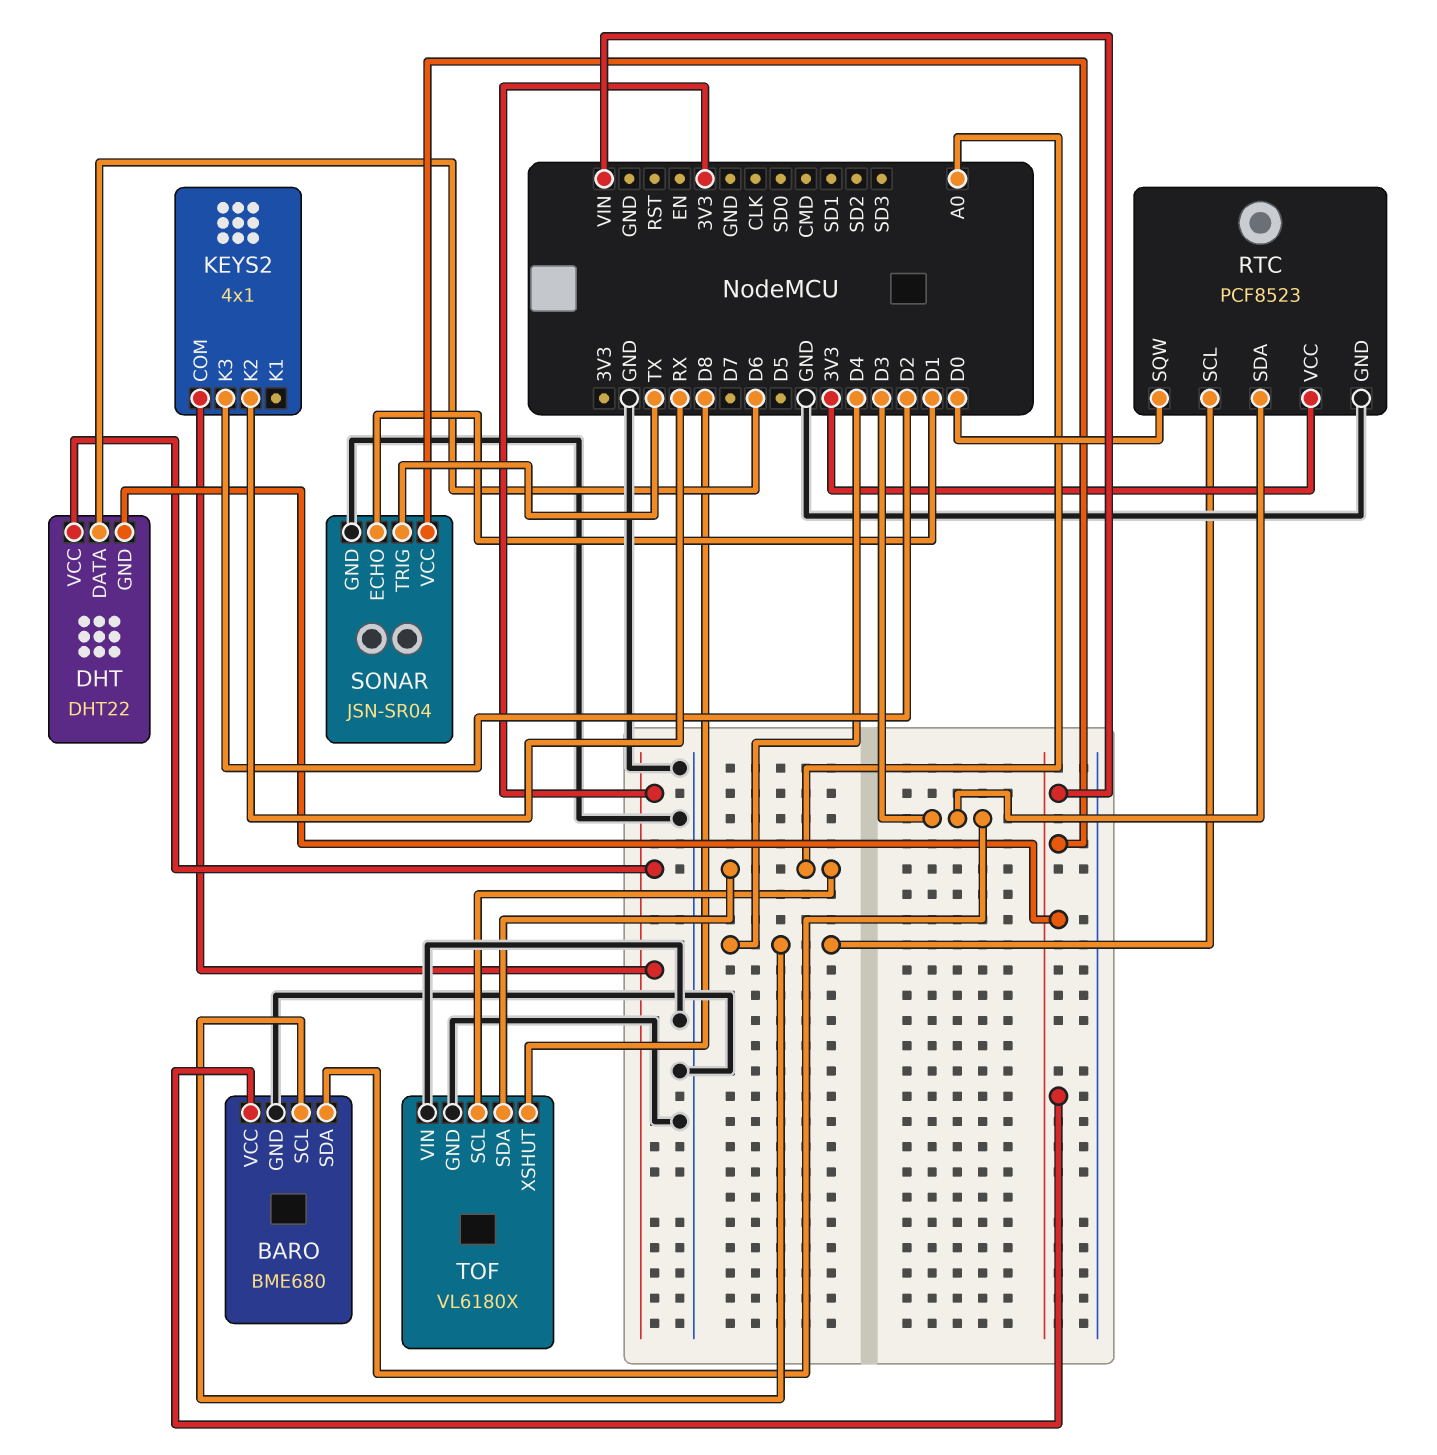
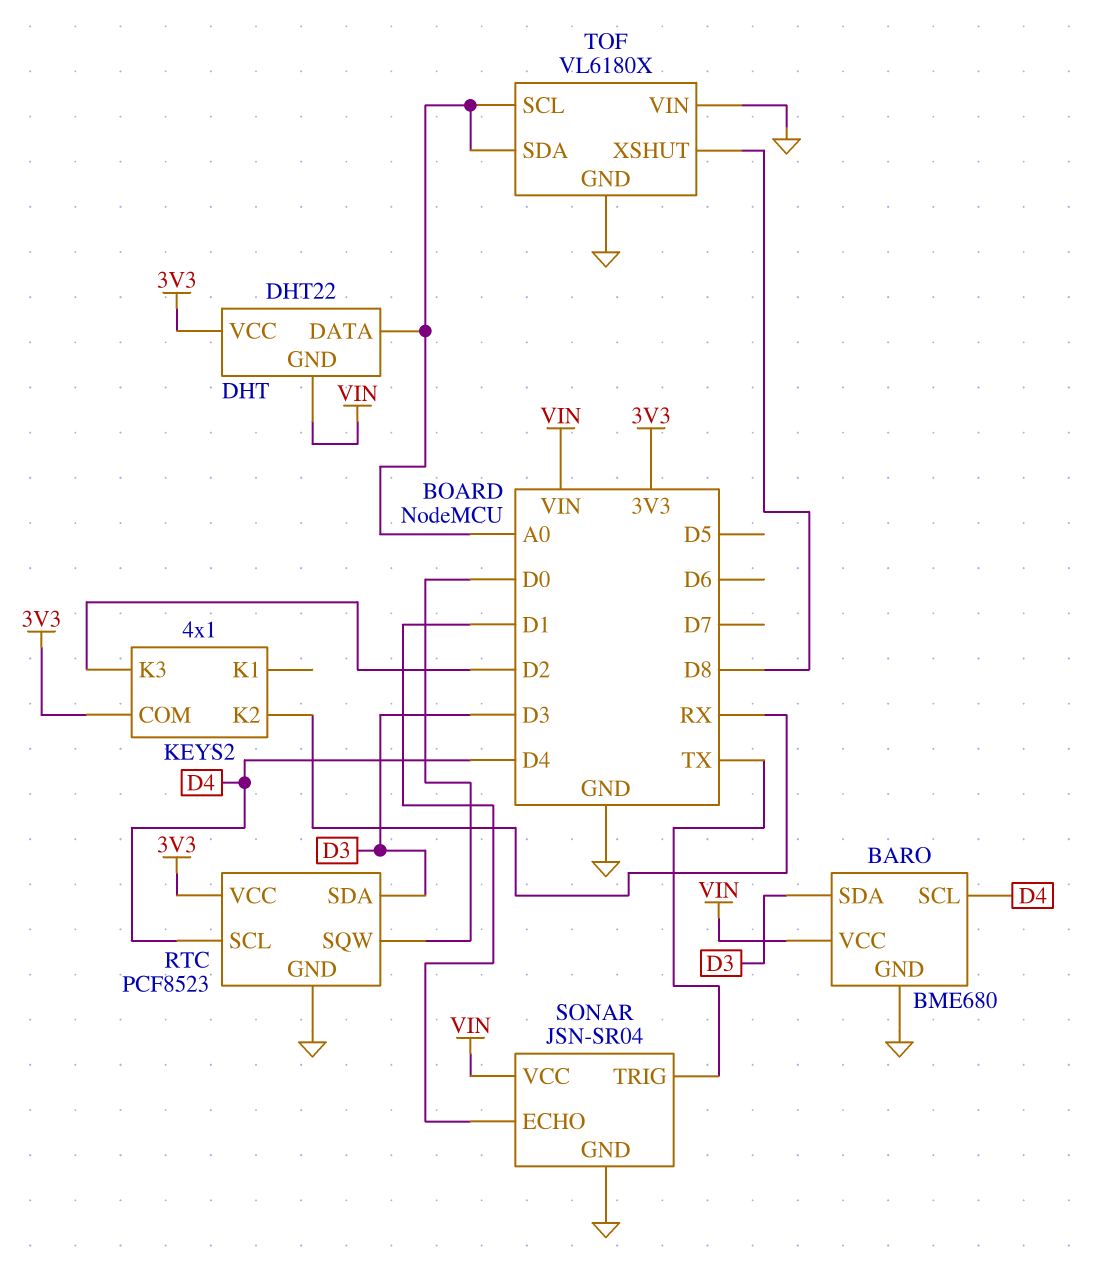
DHT pin DATA: D6 -> A0

